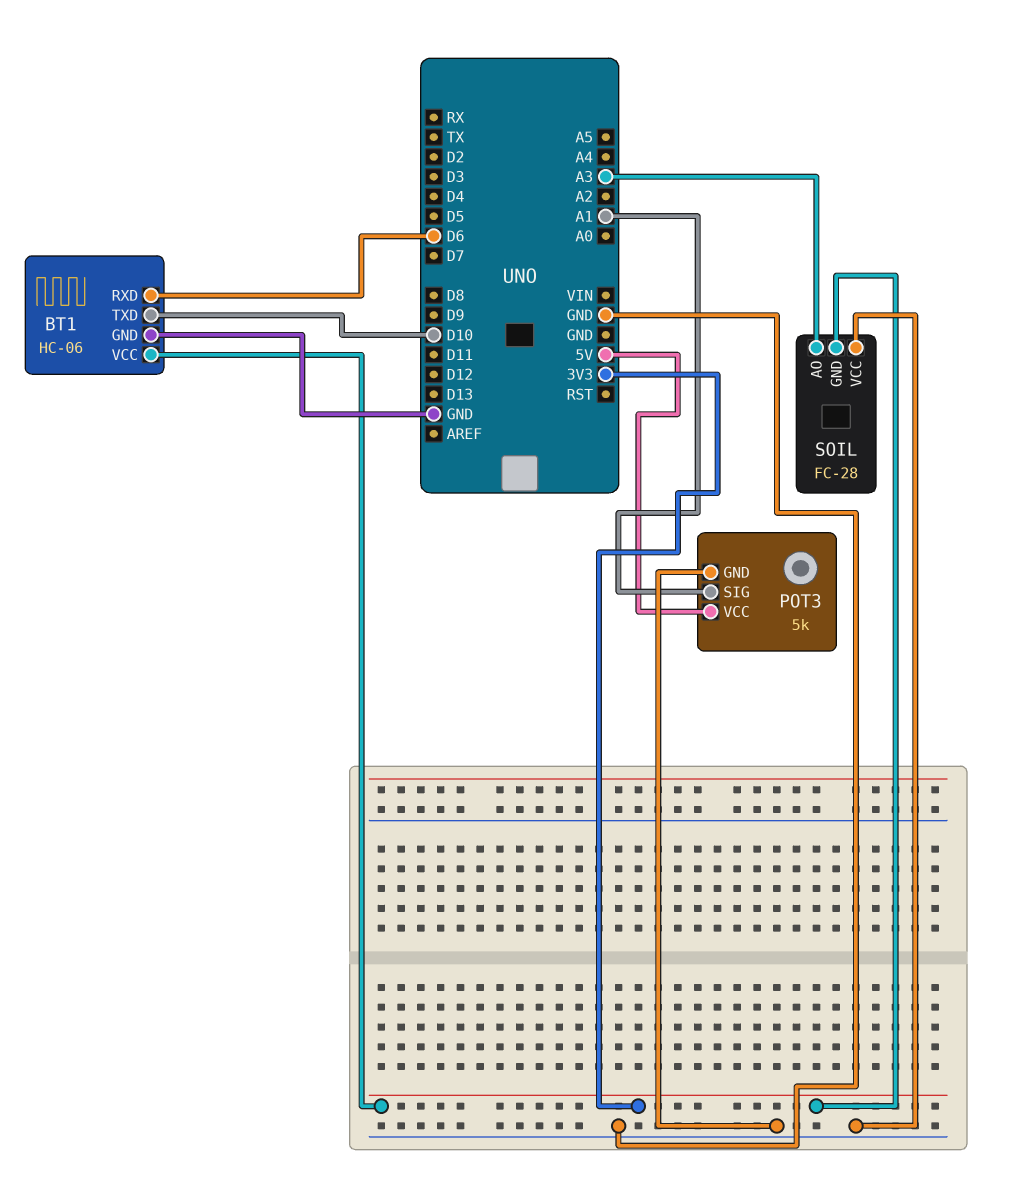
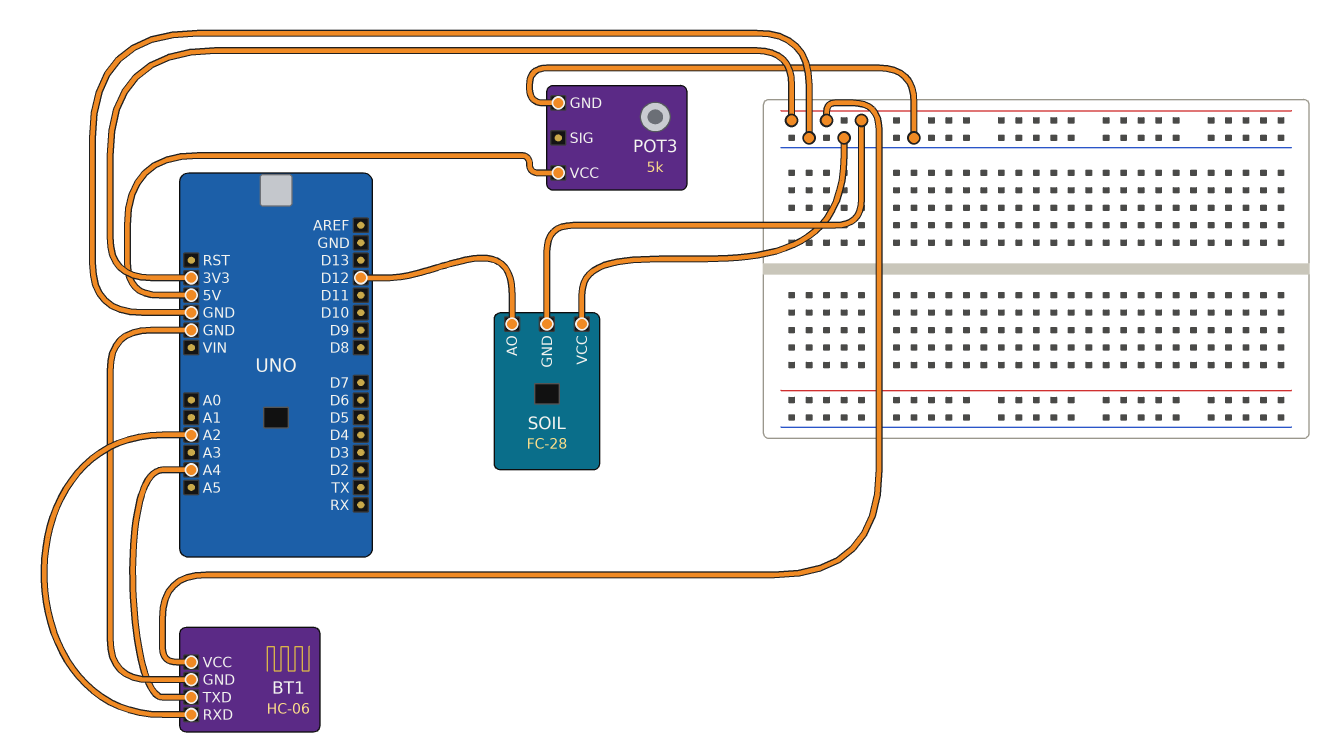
BT1 pin RXD: D6 -> A2
BT1 pin TXD: D10 -> A4
POT3 pin SIG: A1 -> none
SOIL pin AO: A3 -> D12

